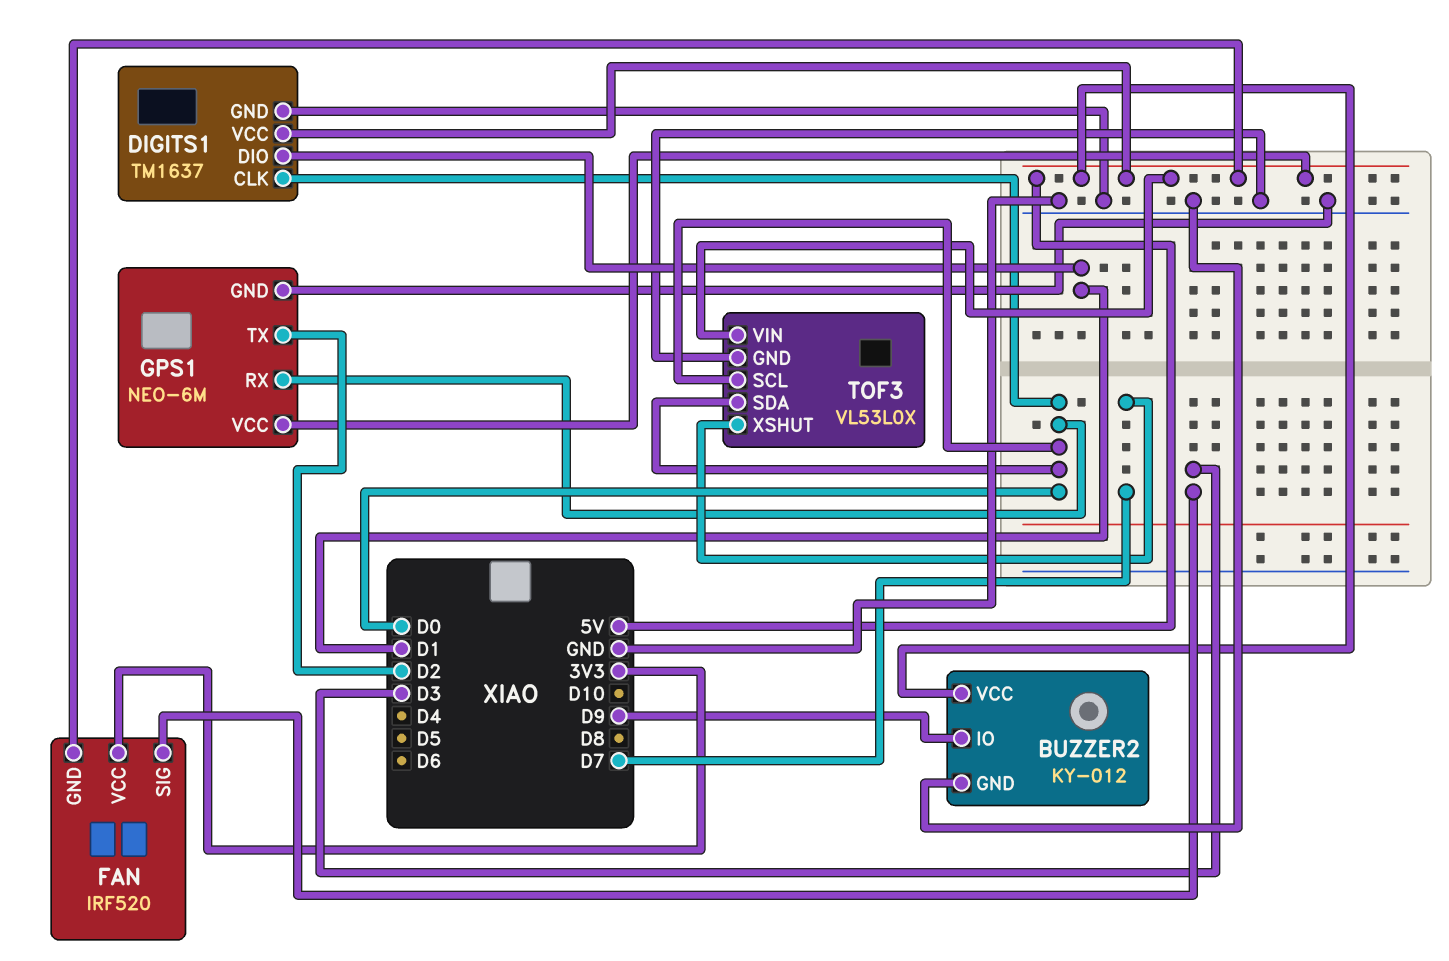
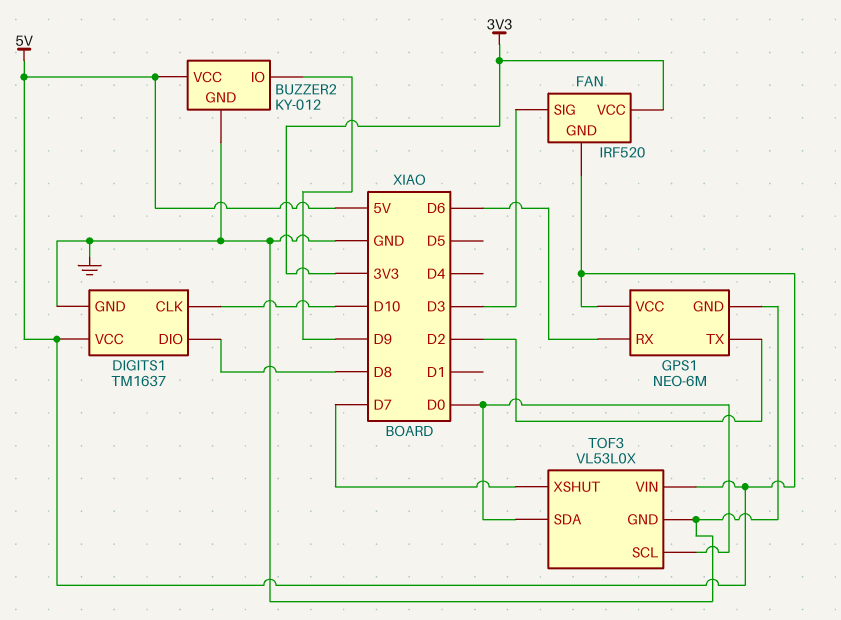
DIGITS1 pin CLK: D0 -> D10
DIGITS1 pin DIO: D1 -> D8
GPS1 pin RX: D0 -> D6

